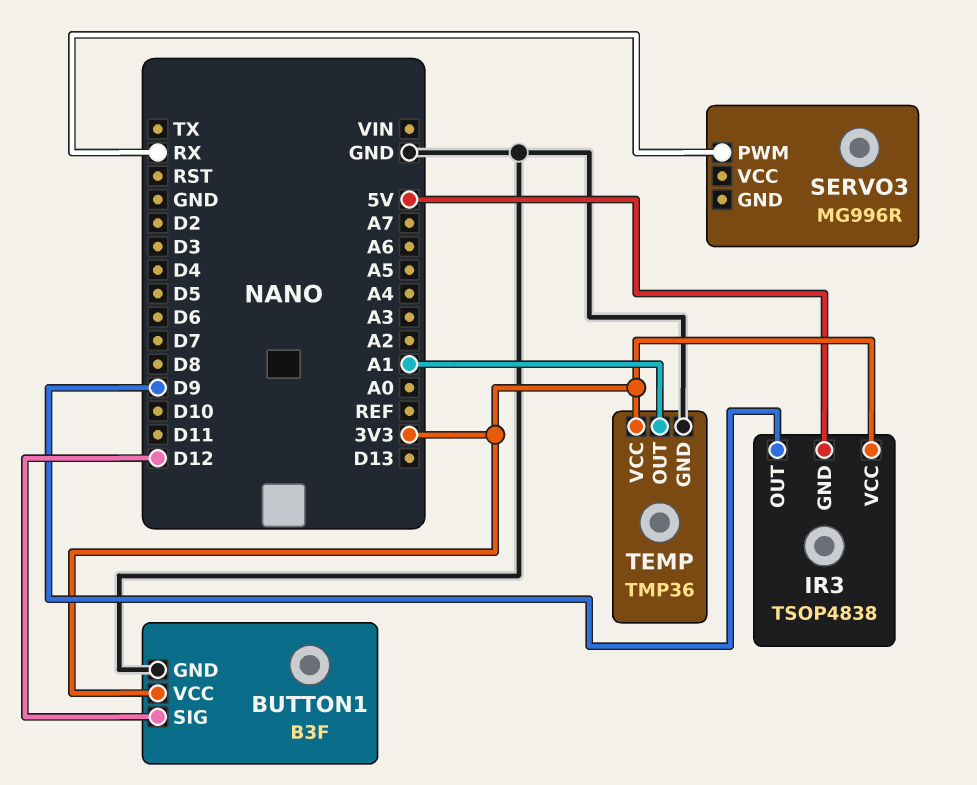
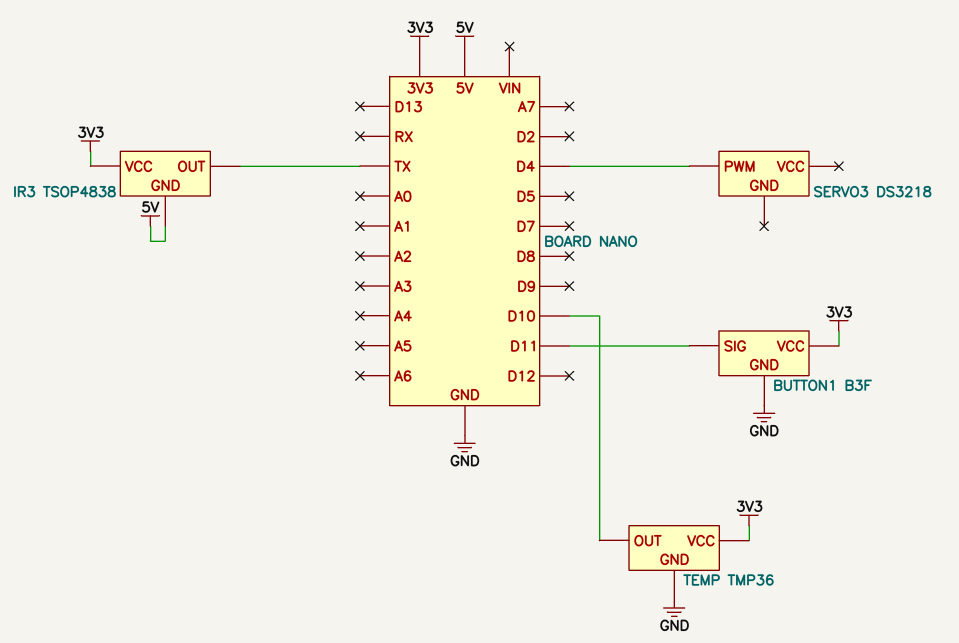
BUTTON1 pin SIG: D12 -> D11
IR3 pin OUT: D9 -> TX
SERVO3: MG996R -> DS3218
SERVO3 pin PWM: RX -> D4
TEMP pin OUT: A1 -> D10

